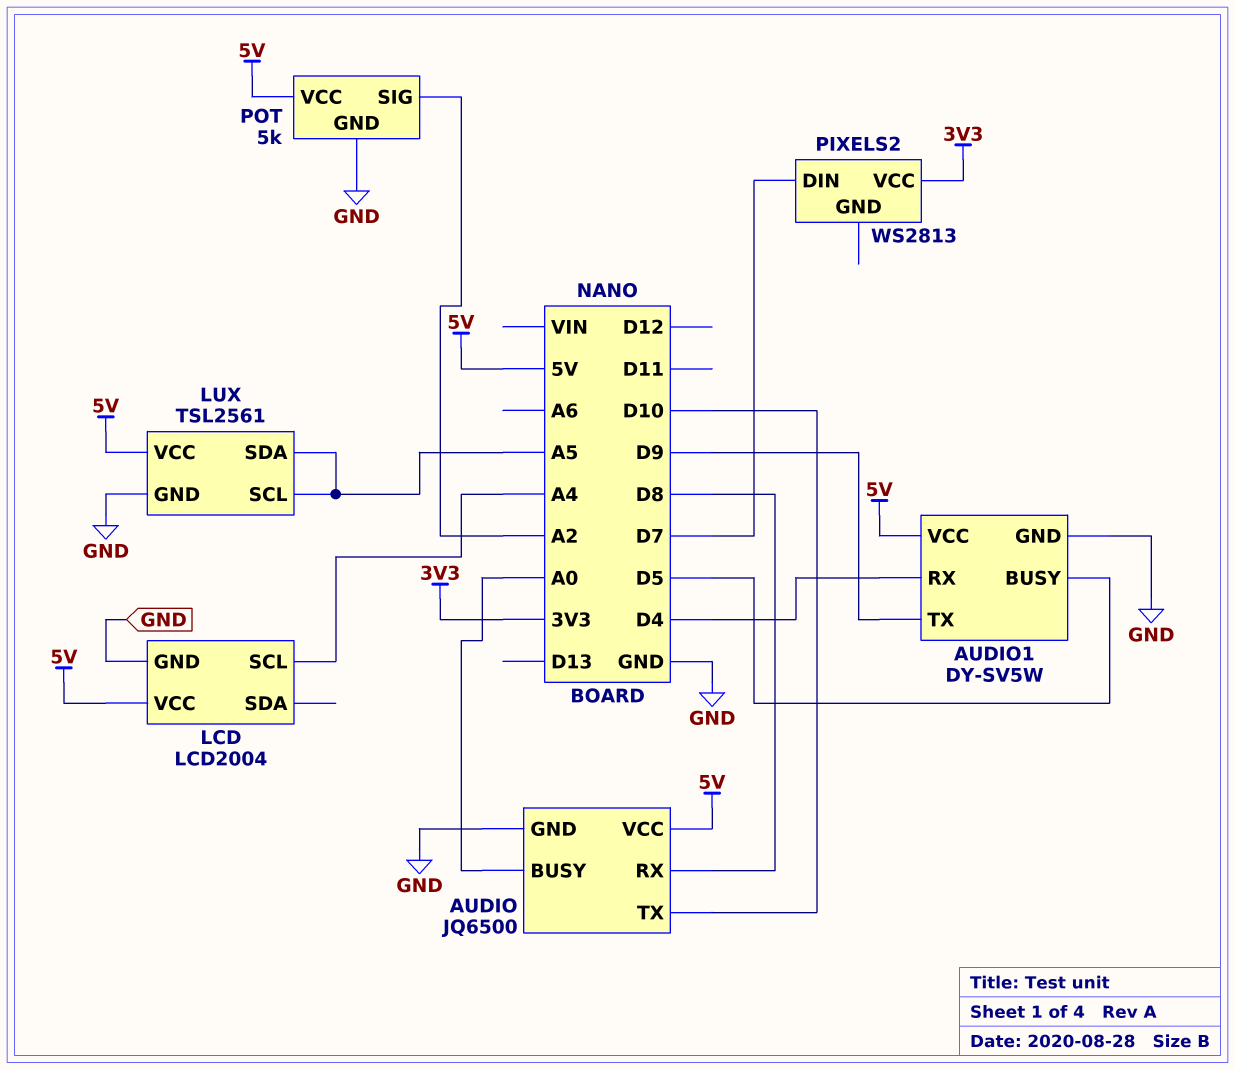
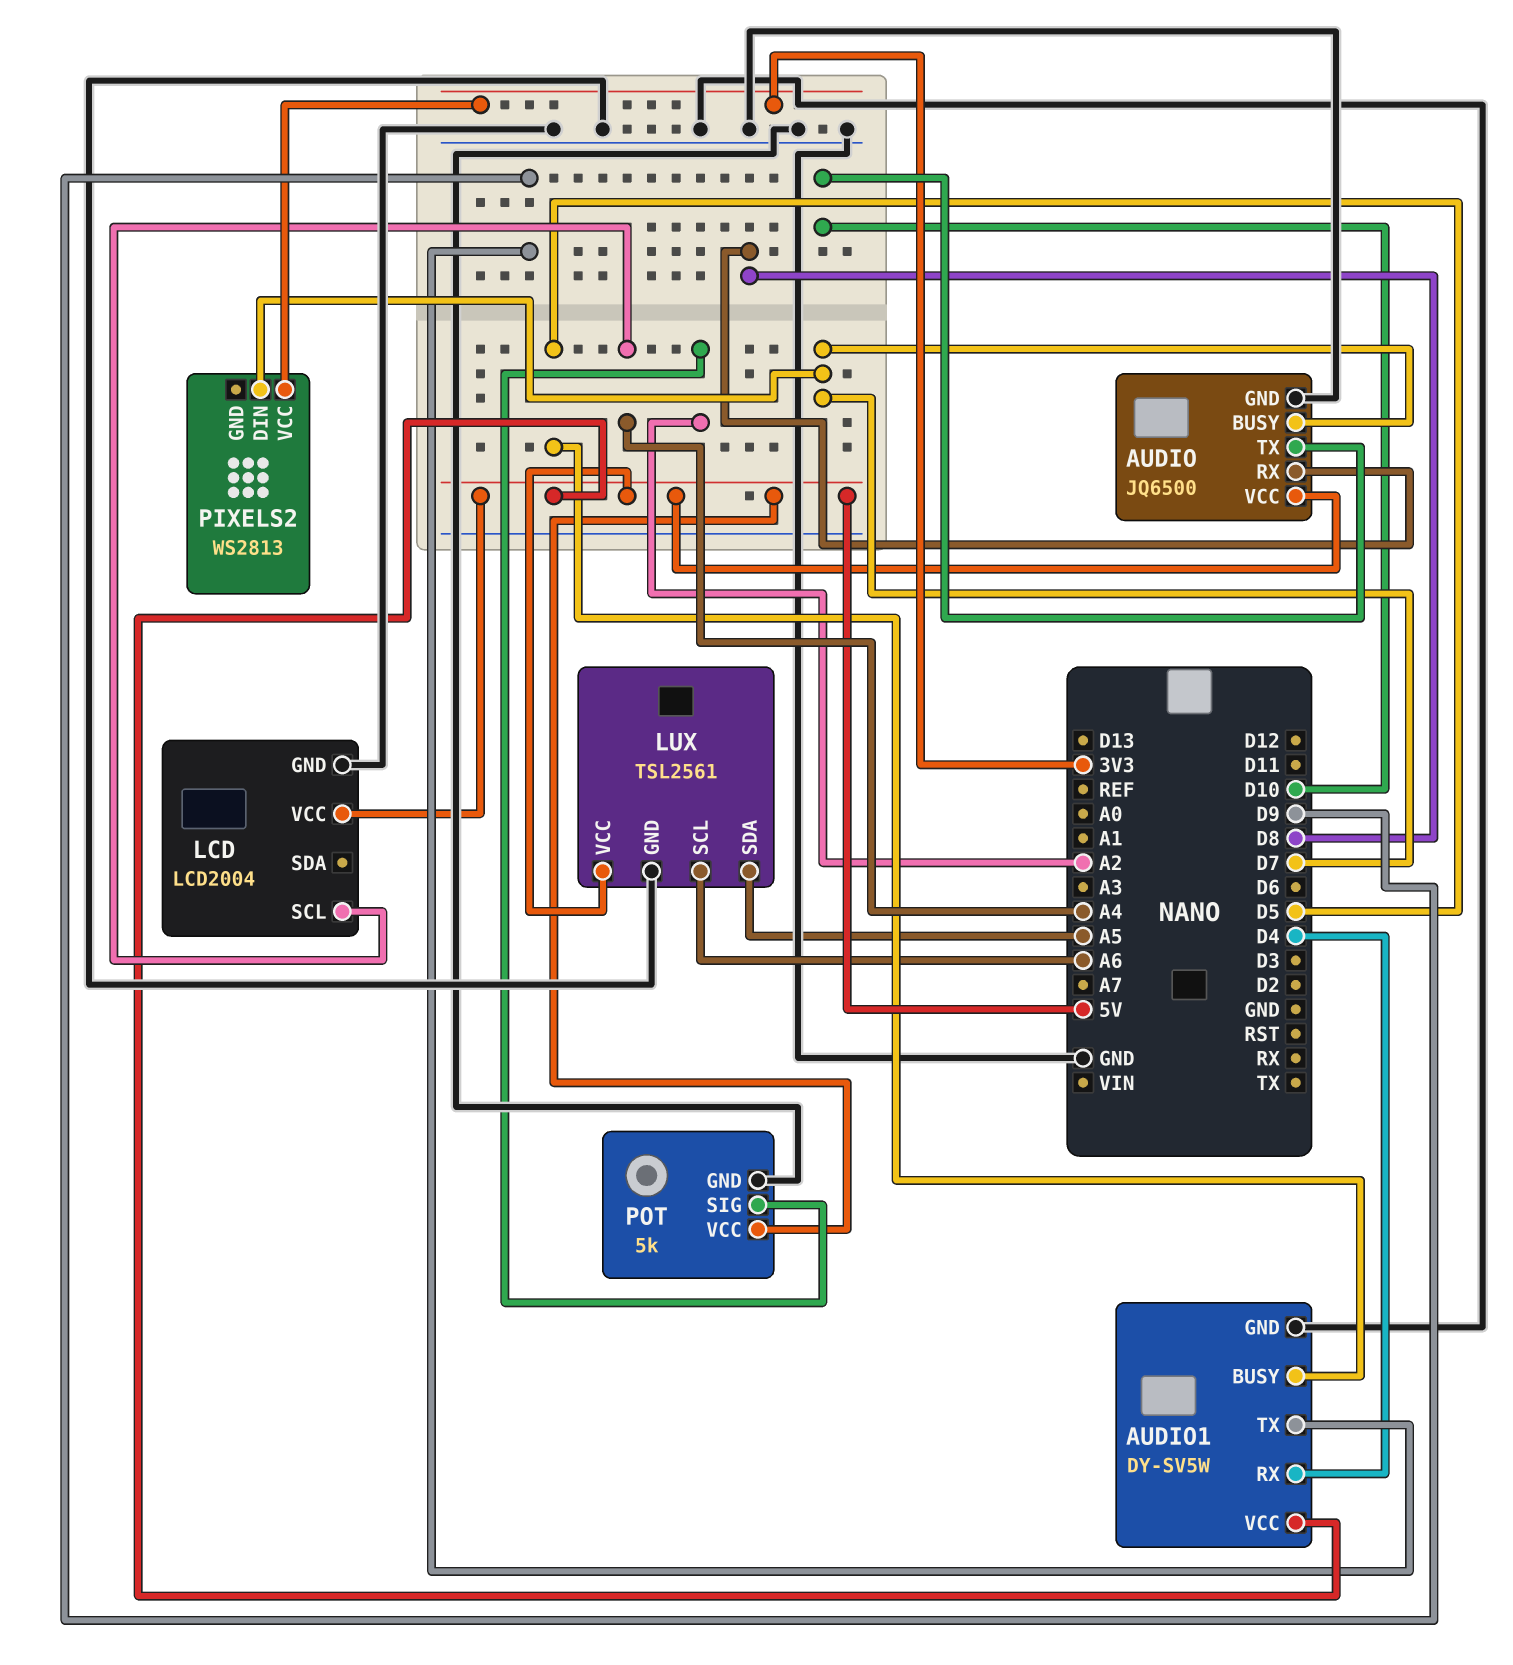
AUDIO pin BUSY: A0 -> D7
LUX pin SCL: A5 -> A6

